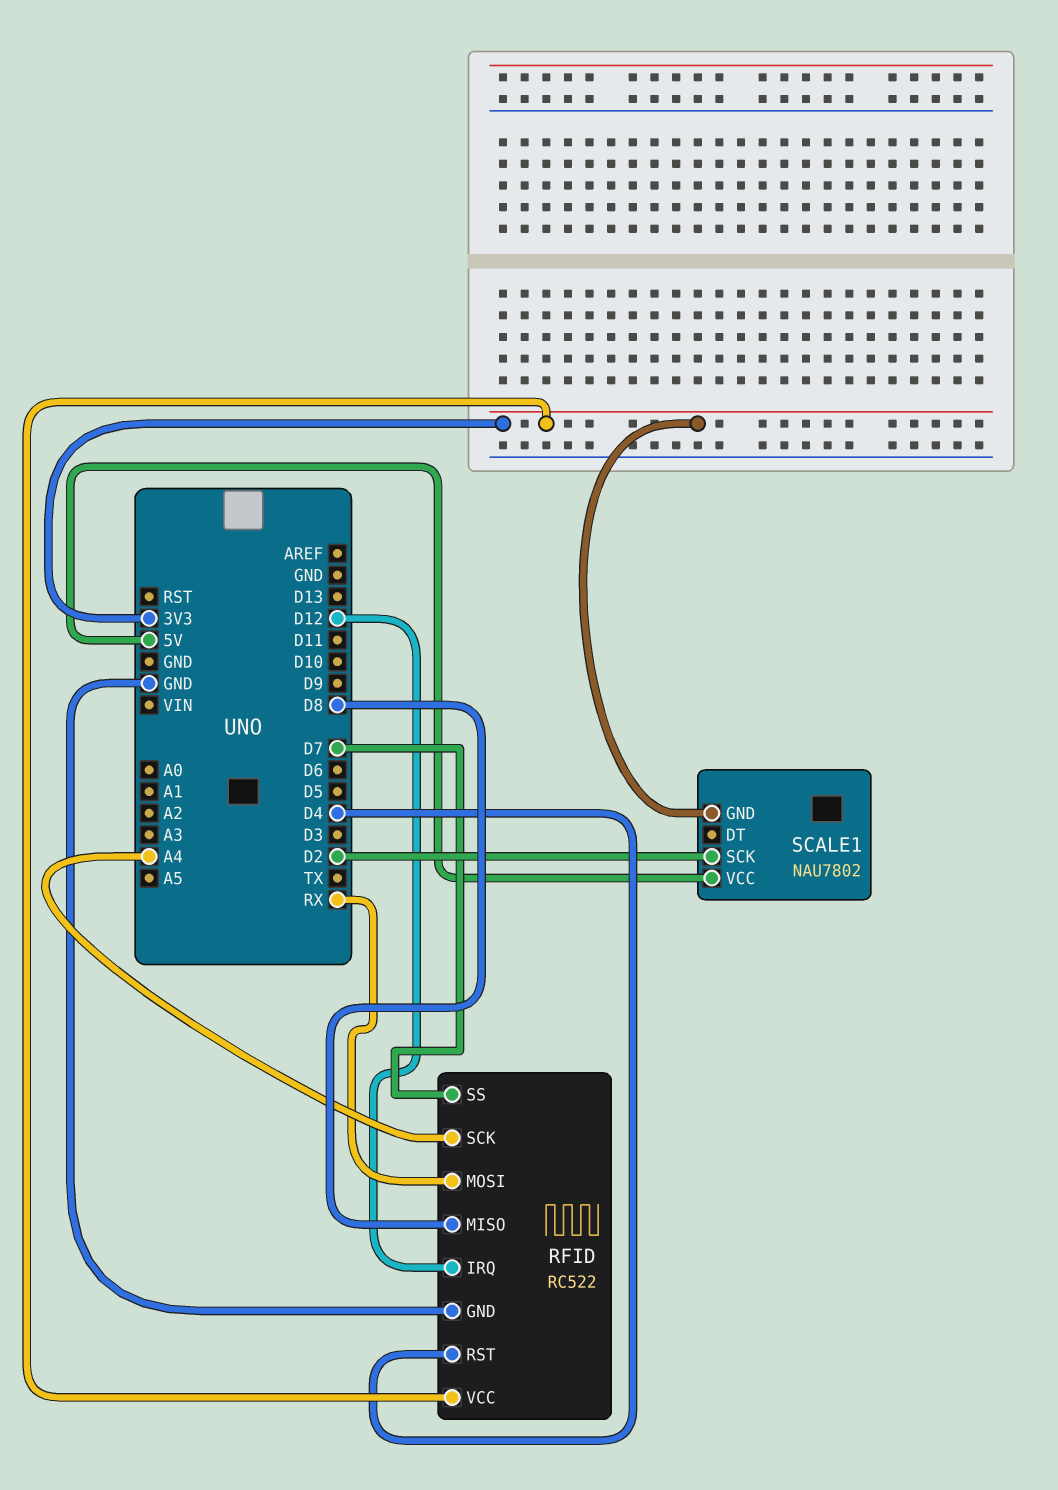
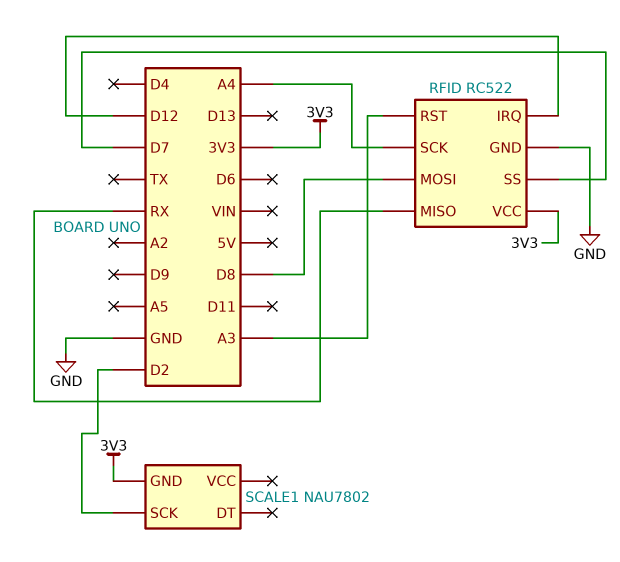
RFID pin MISO: D8 -> RX
RFID pin MOSI: RX -> D8
RFID pin RST: D4 -> A3
SCALE1 pin VCC: 5V -> none

